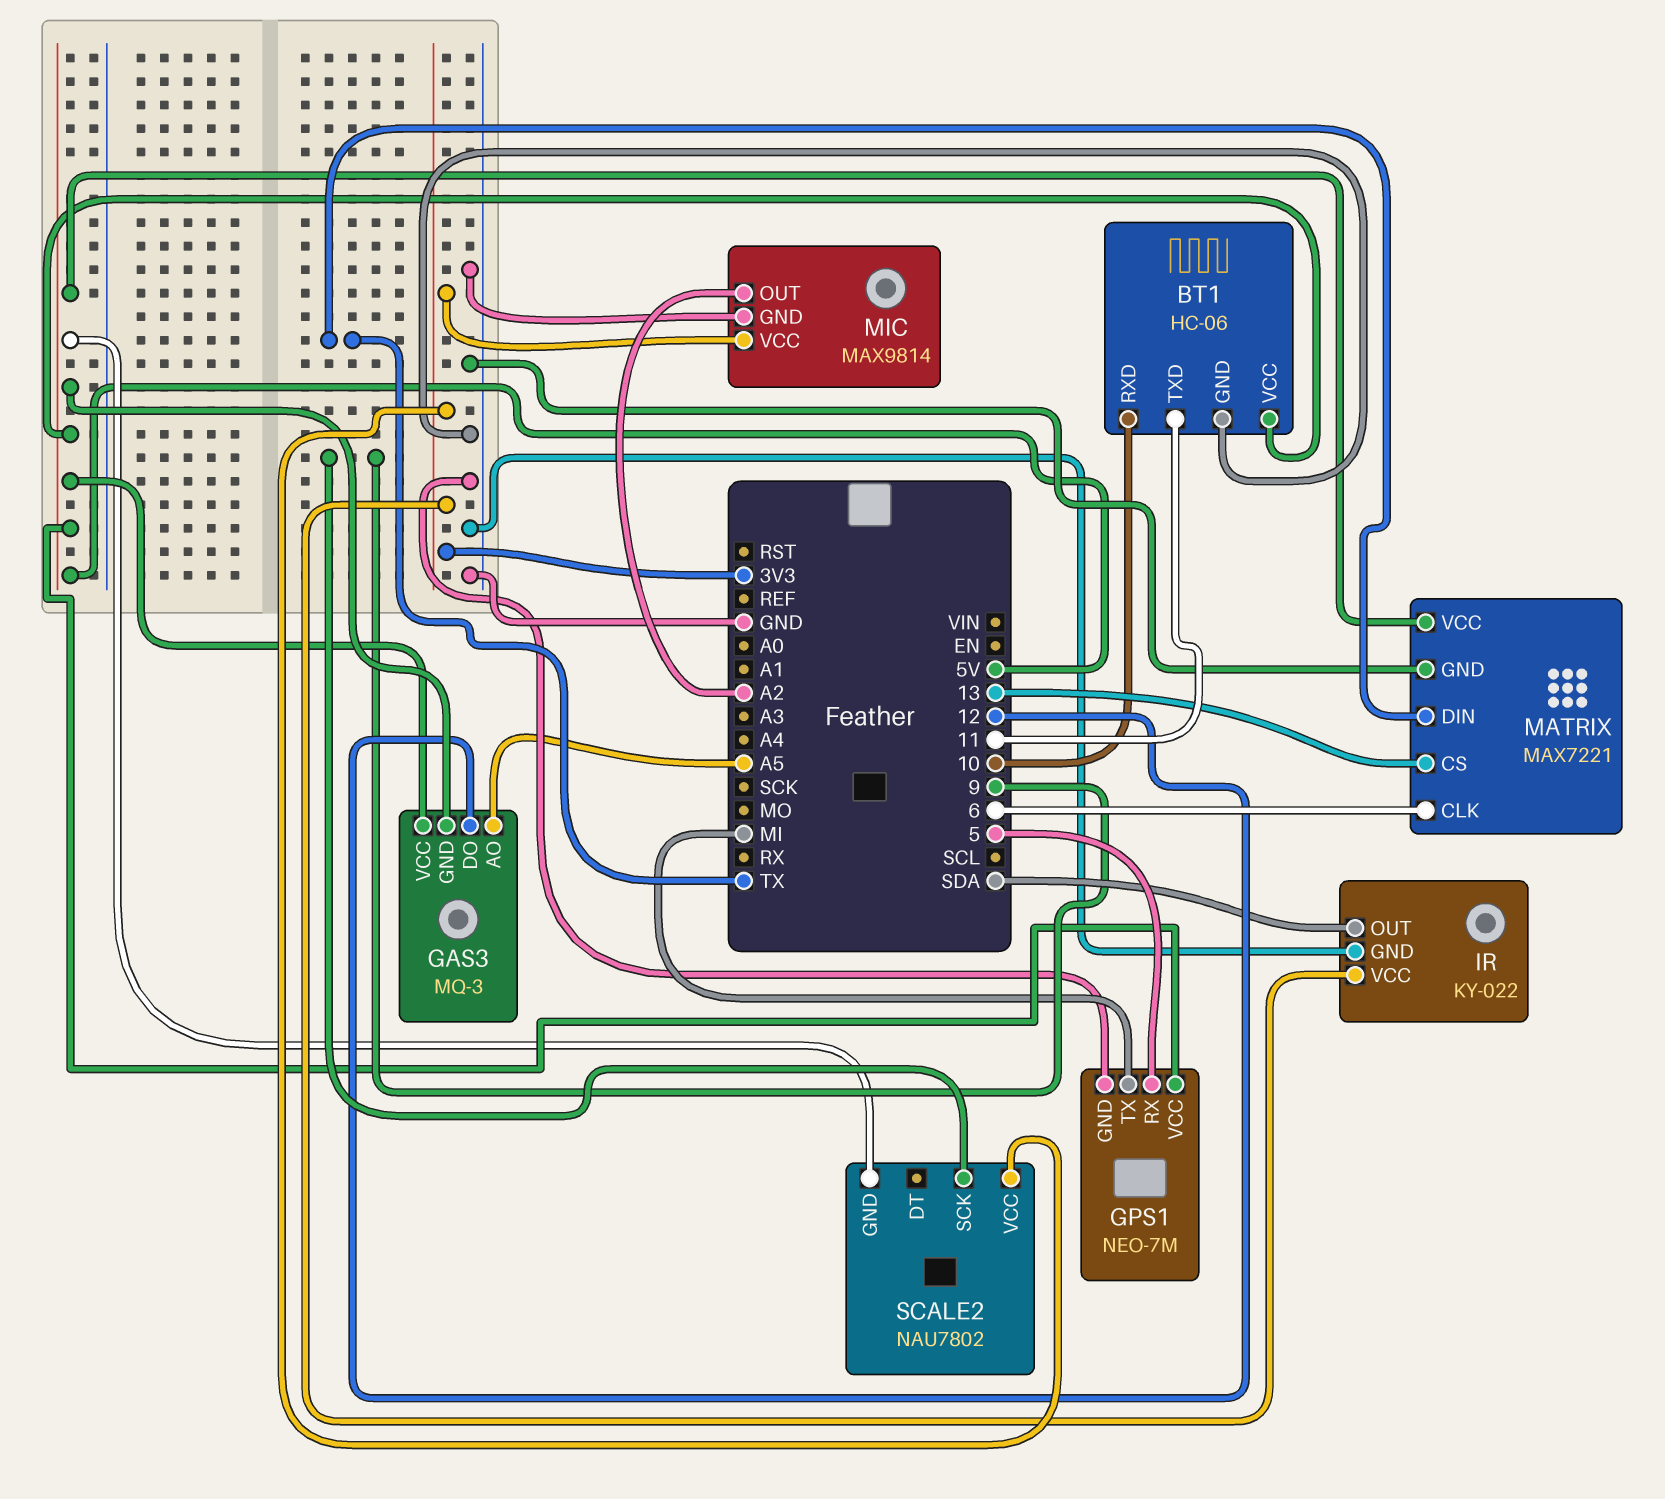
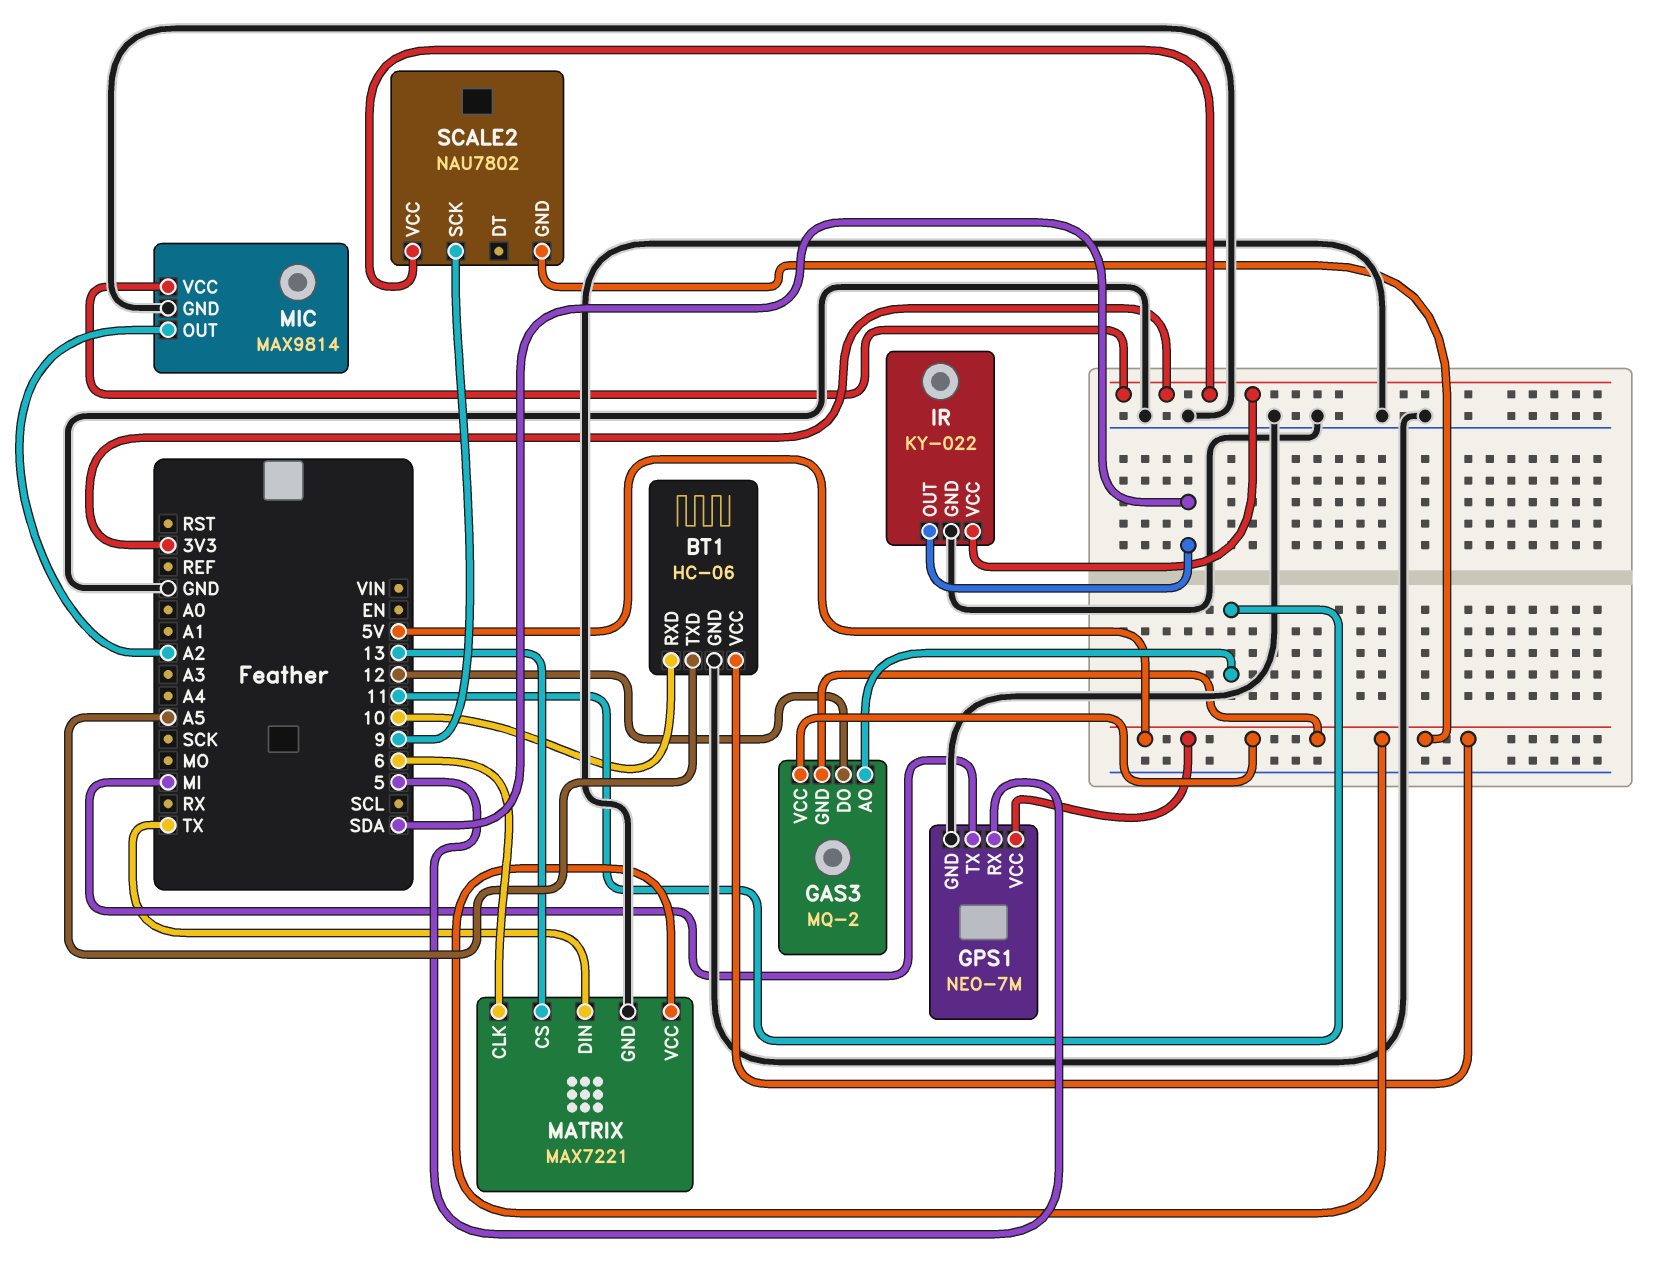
BT1 pin TXD: 11 -> A5
GAS3: MQ-3 -> MQ-2
GAS3 pin AO: A5 -> 11

